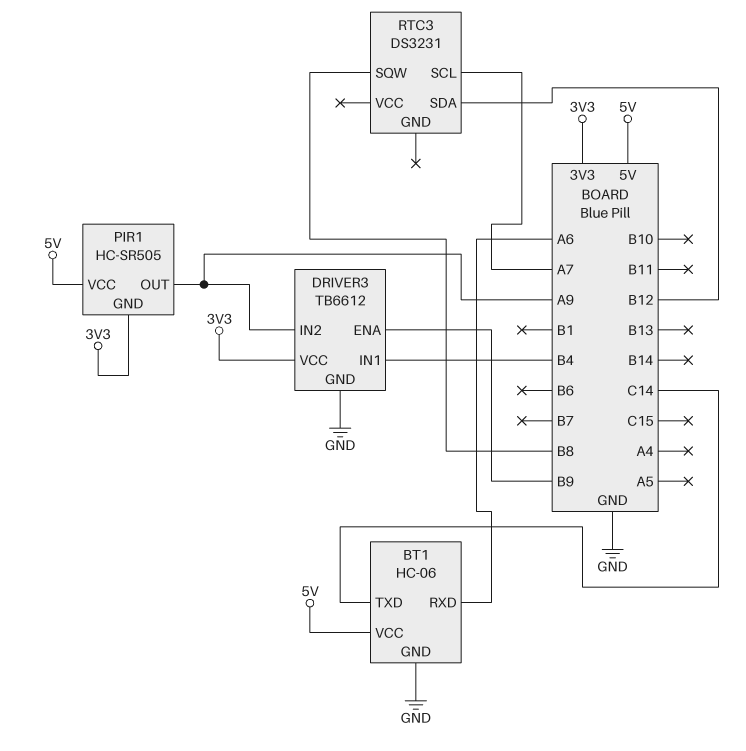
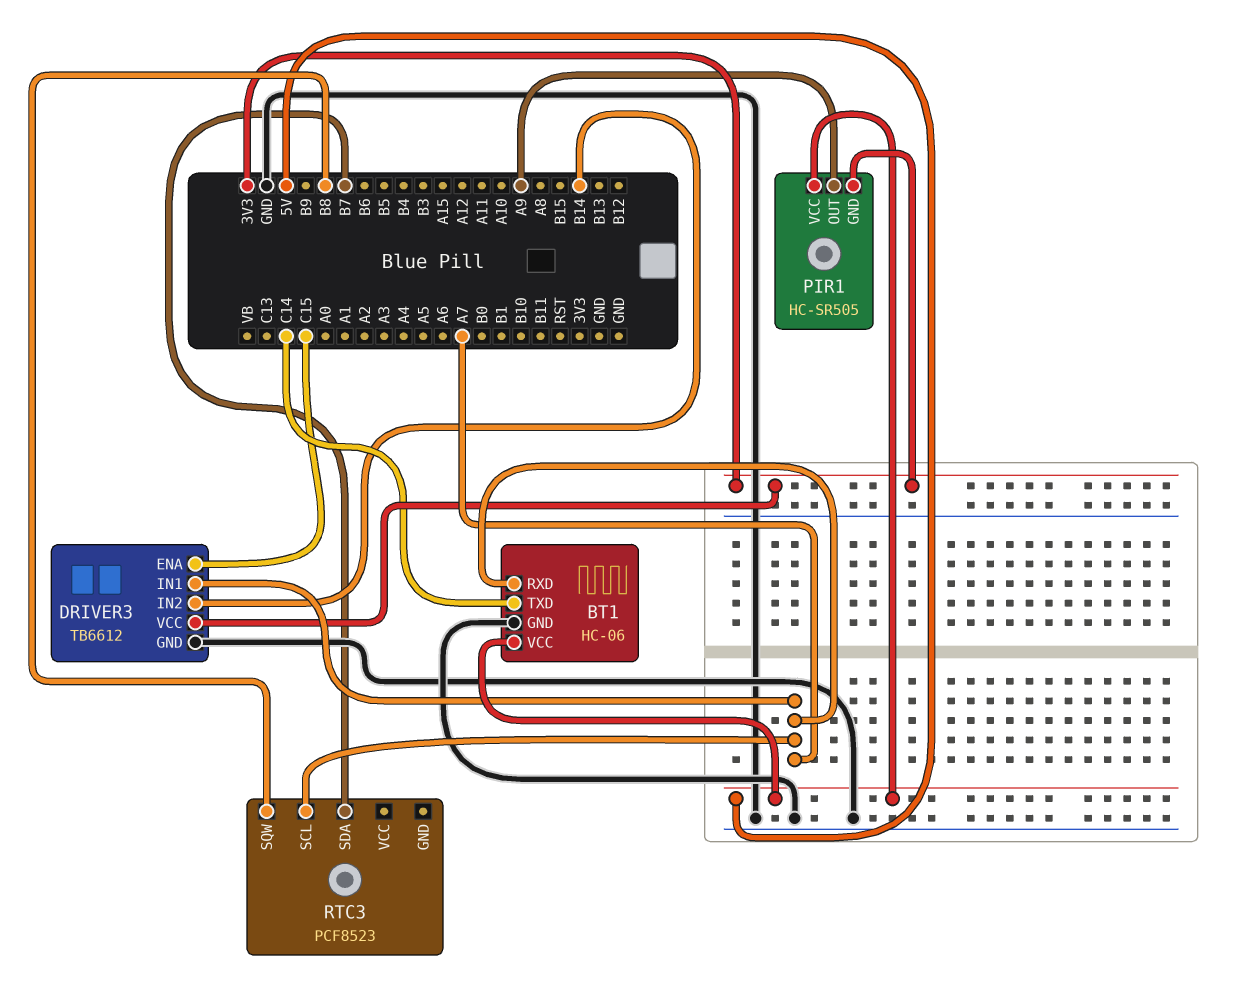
BT1 pin RXD: A6 -> A7
DRIVER3 pin ENA: B9 -> C15
DRIVER3 pin IN1: B4 -> A7
DRIVER3 pin IN2: A9 -> B14
RTC3: DS3231 -> PCF8523
RTC3 pin SDA: B12 -> B7

